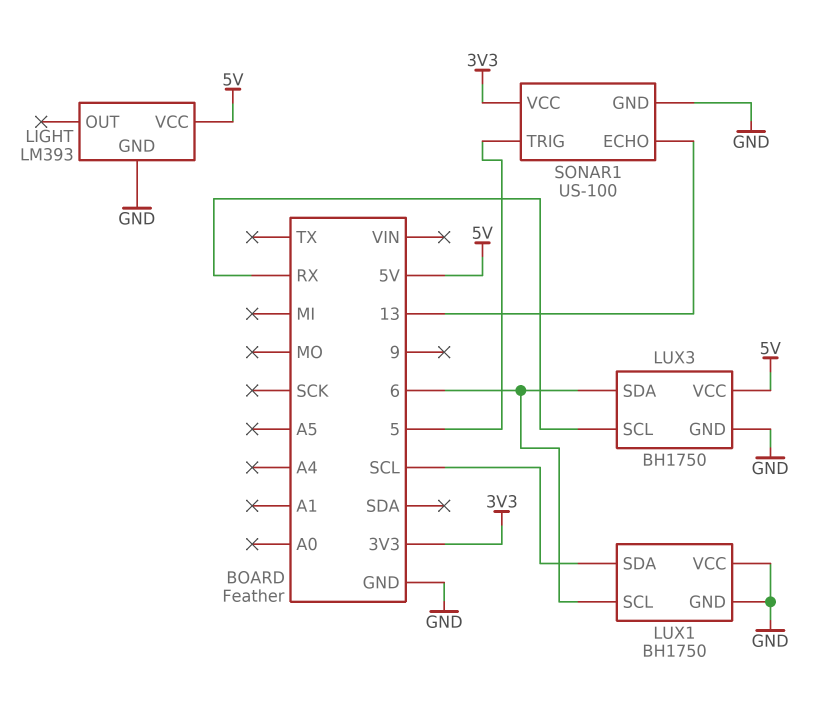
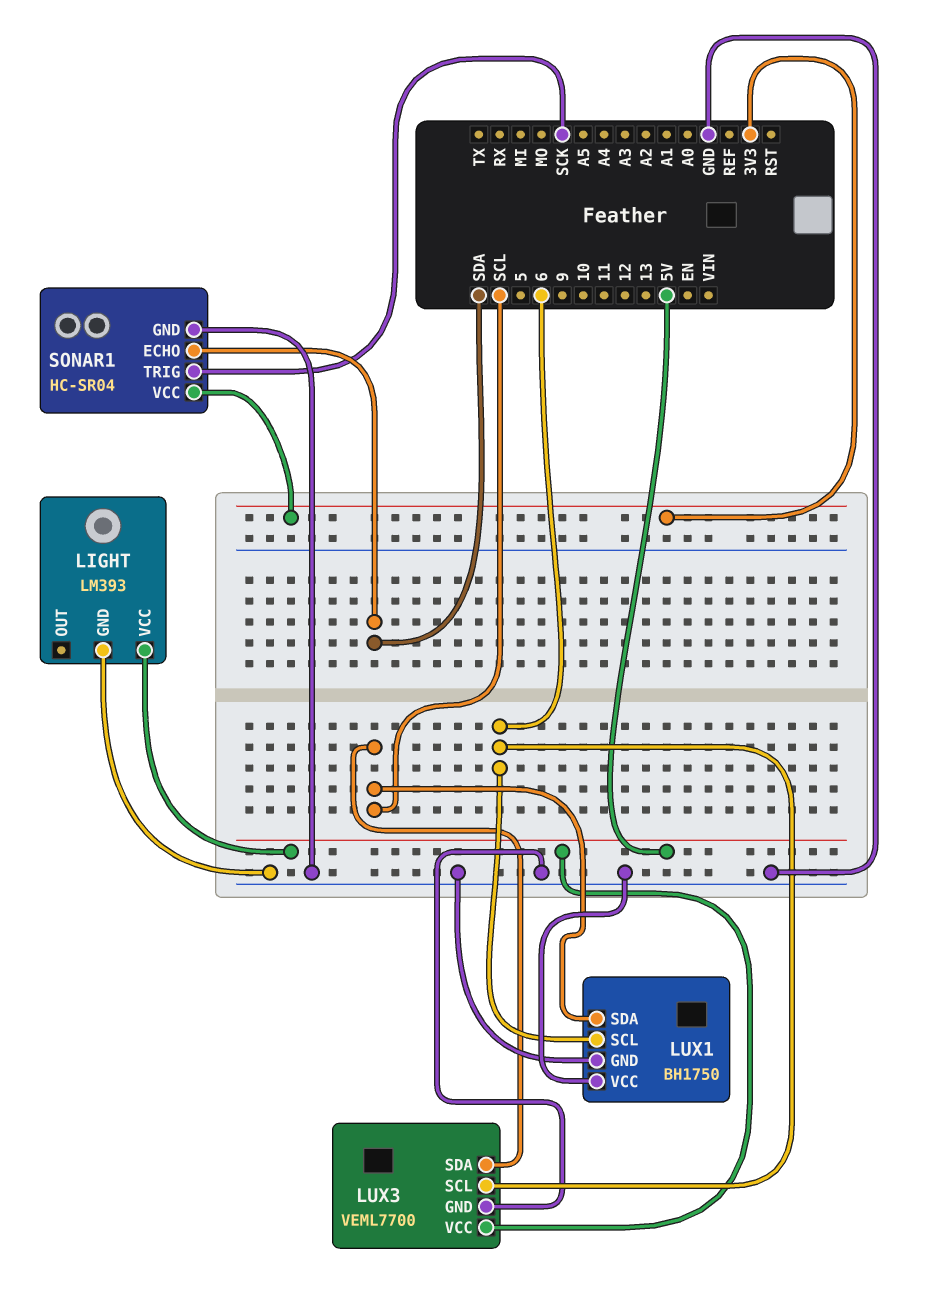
LUX3: BH1750 -> VEML7700
LUX3 pin SCL: RX -> 6
LUX3 pin SDA: 6 -> SCL
SONAR1: US-100 -> HC-SR04
SONAR1 pin ECHO: 13 -> SDA
SONAR1 pin TRIG: 5 -> SCK

